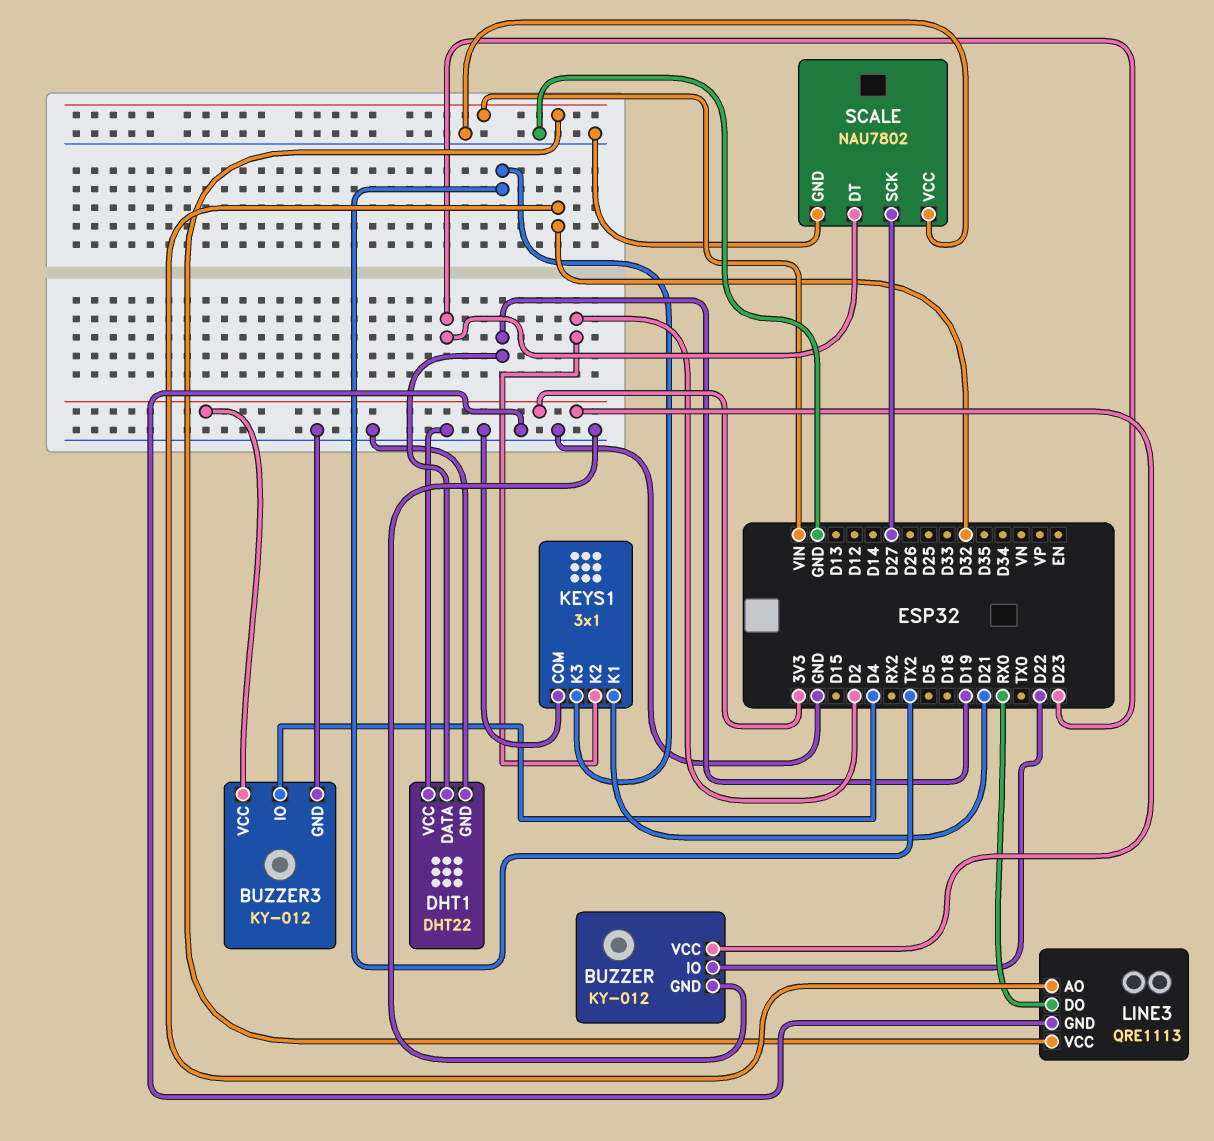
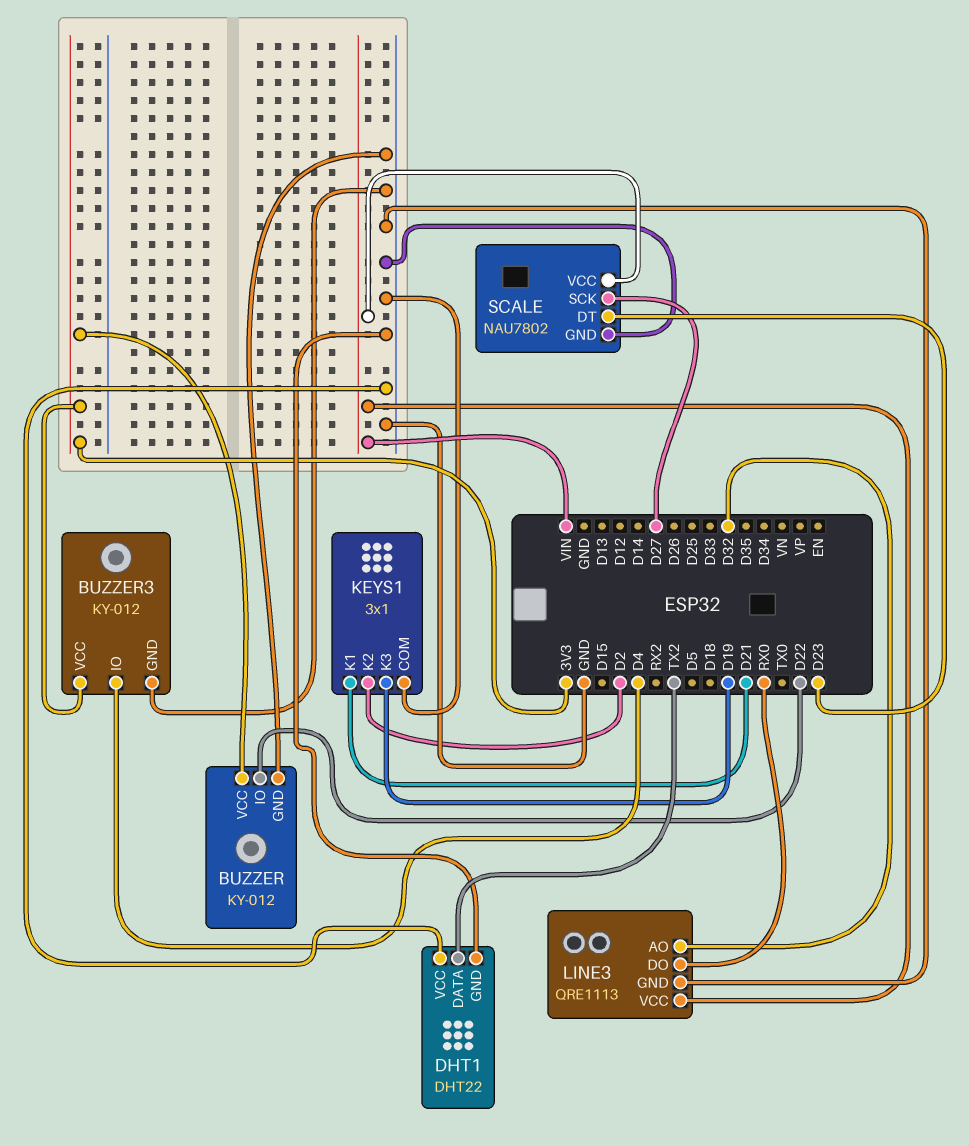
DHT1 pin DATA: D19 -> TX2
KEYS1 pin K3: TX2 -> D19
SCALE pin VCC: GND -> VIN

